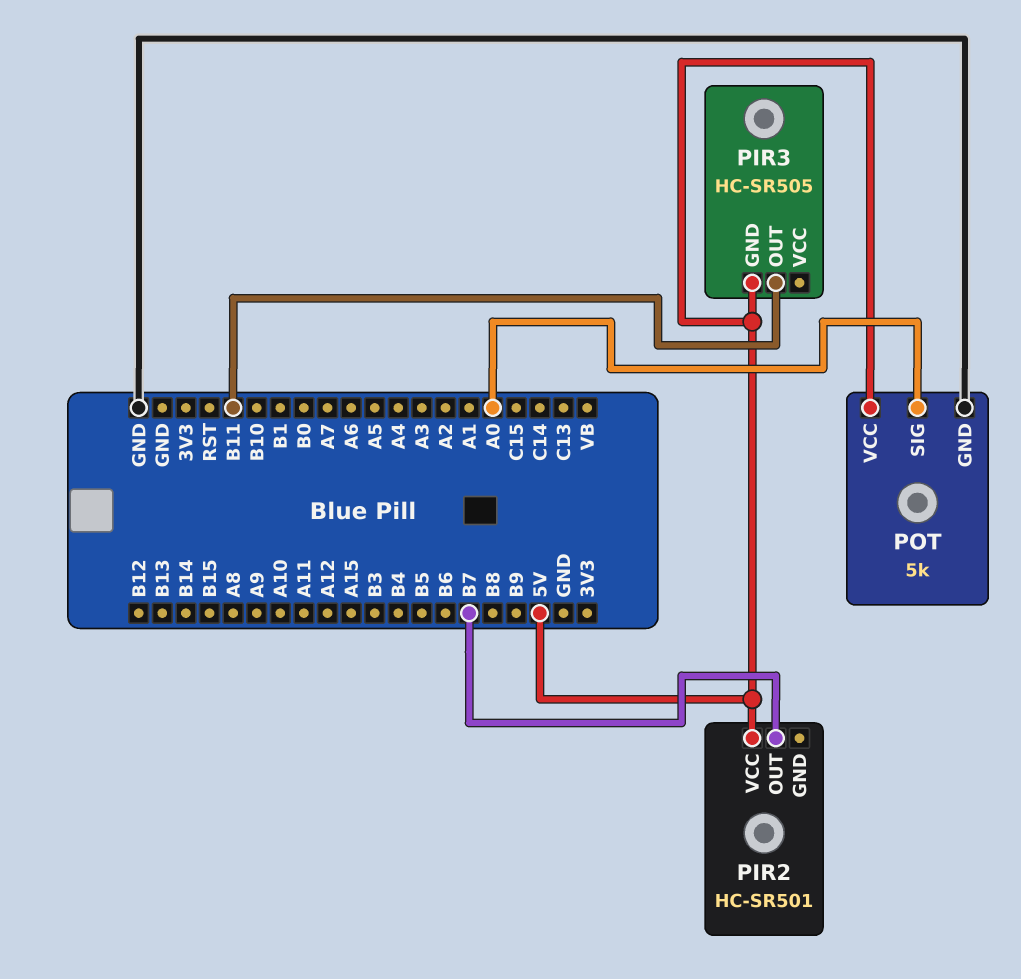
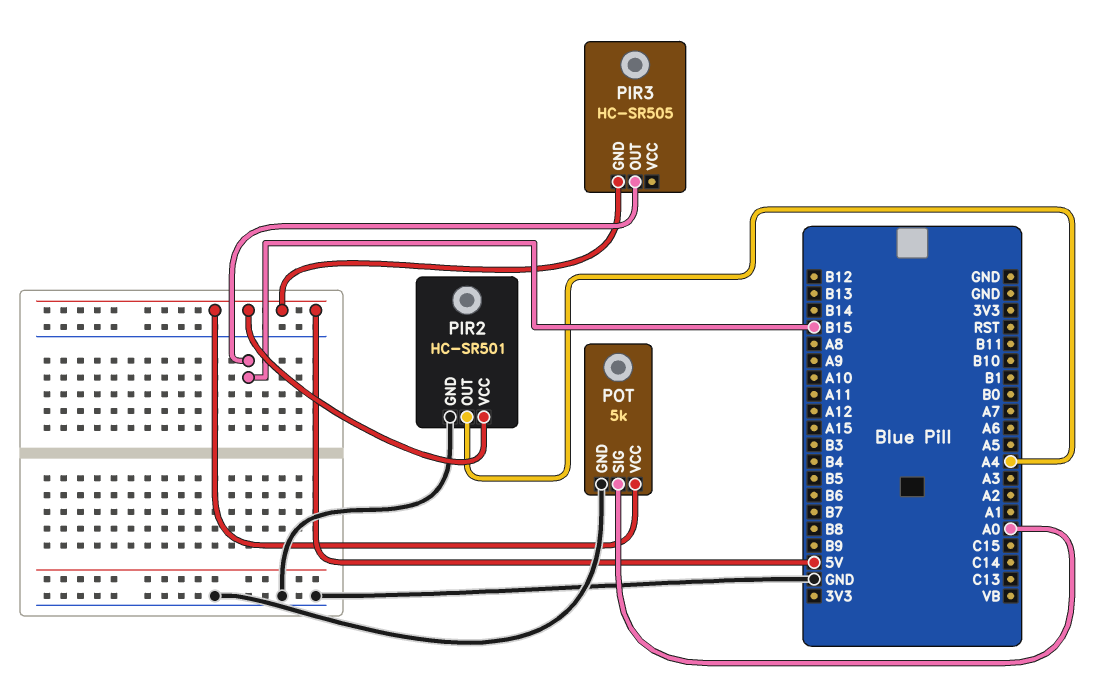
PIR2 pin GND: none -> GND
PIR2 pin OUT: B7 -> A4
PIR3 pin OUT: B11 -> B15

